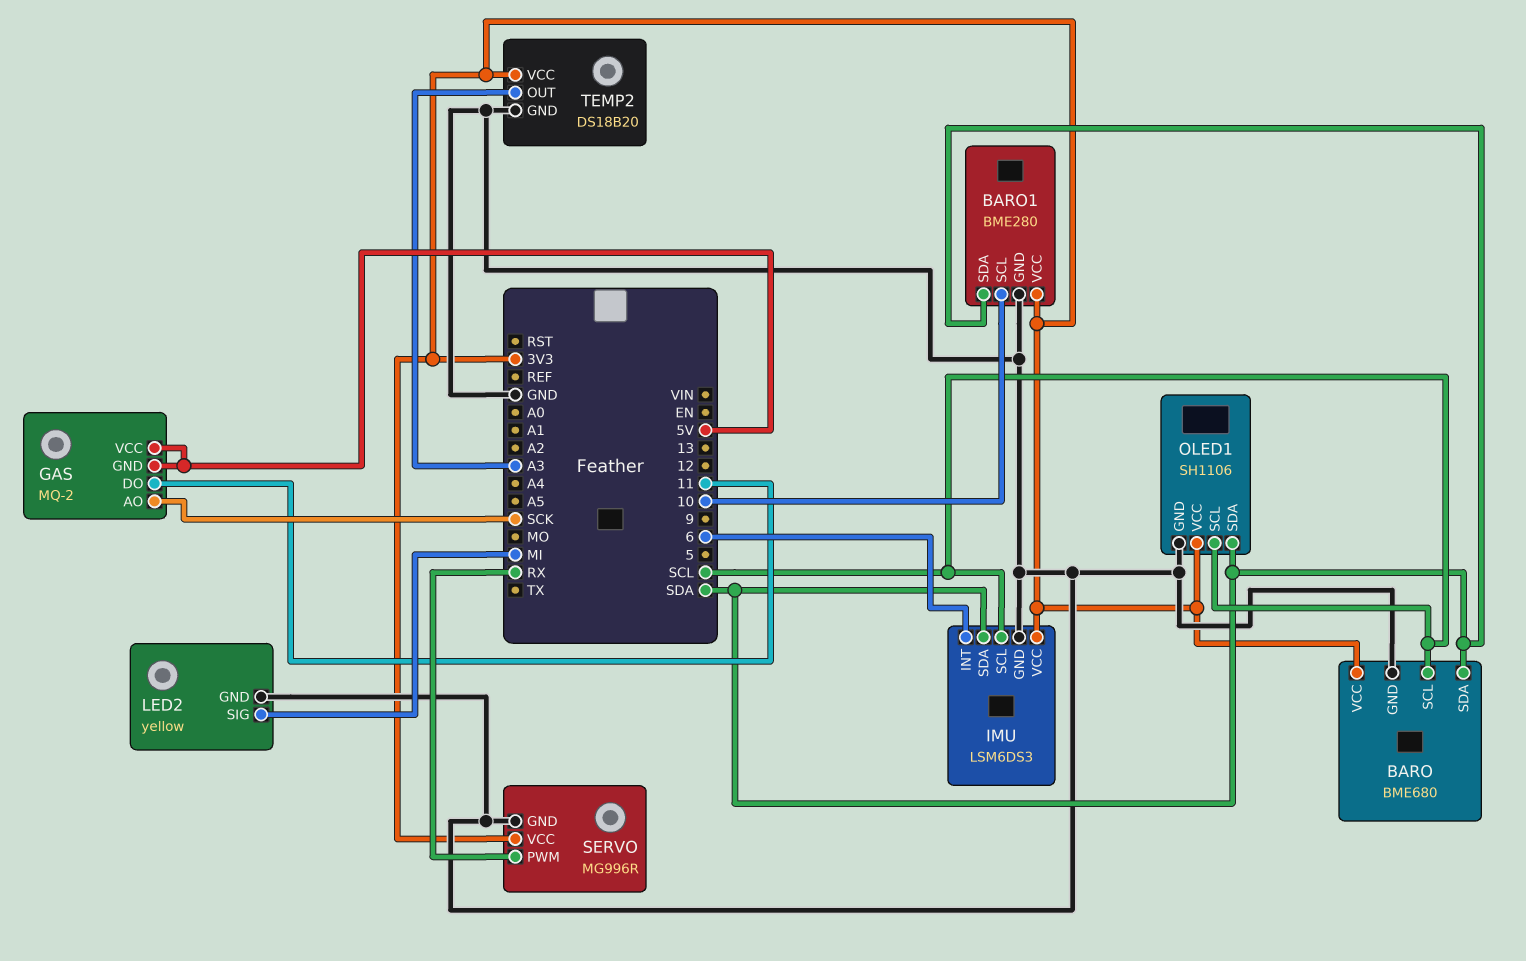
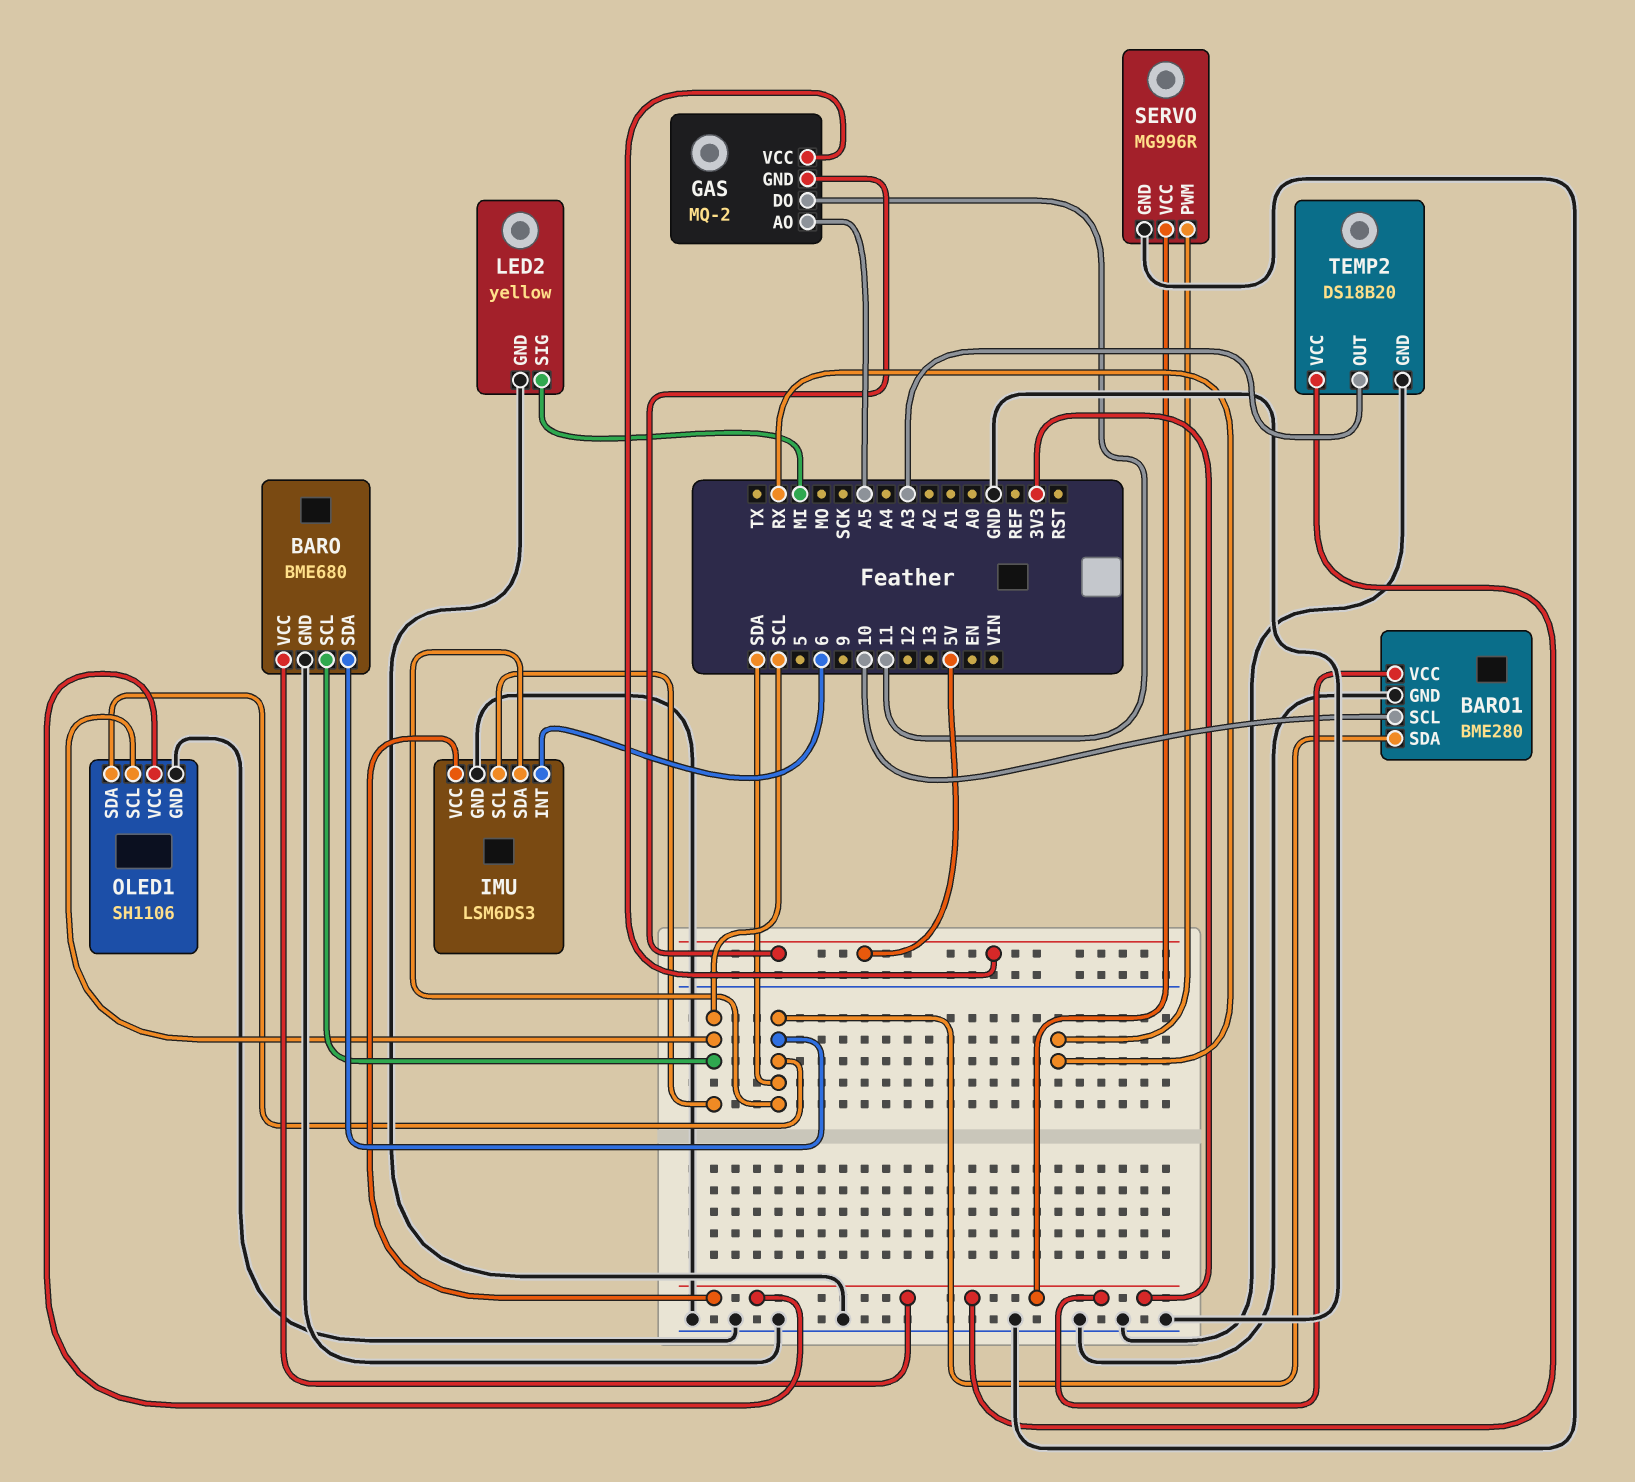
GAS pin AO: SCK -> A5

